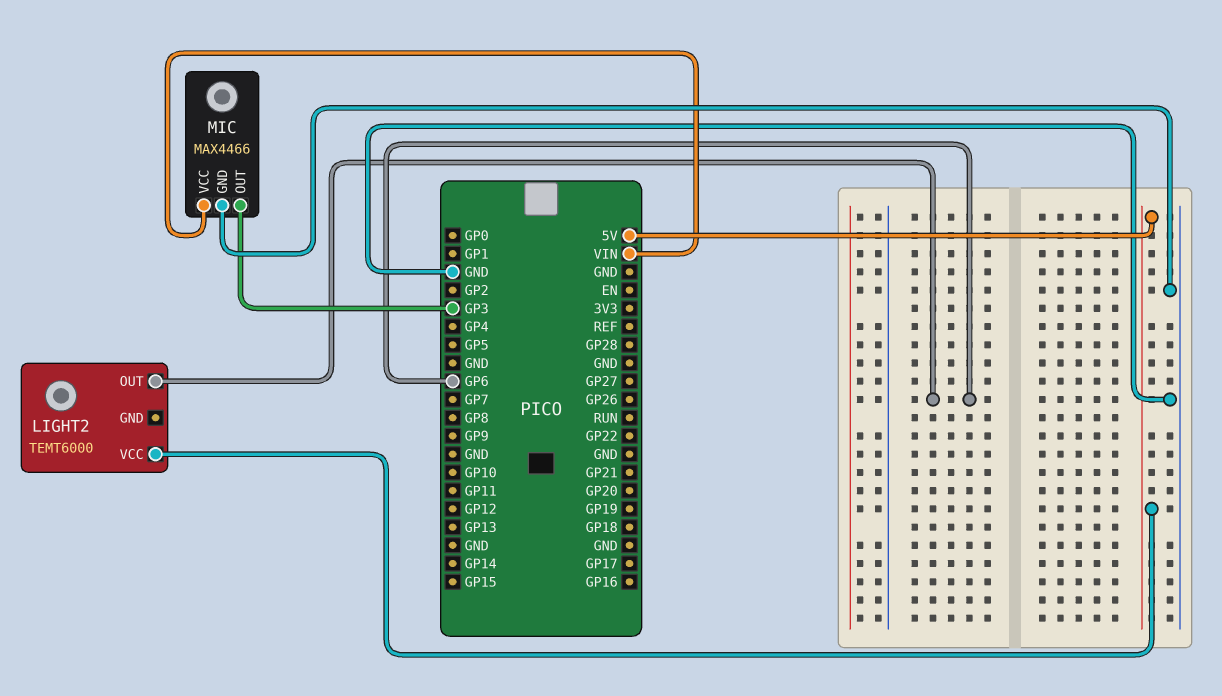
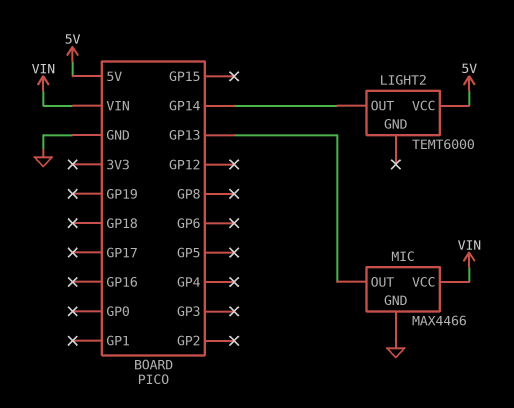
LIGHT2 pin OUT: GP6 -> GP14
MIC pin OUT: GP3 -> GP13

